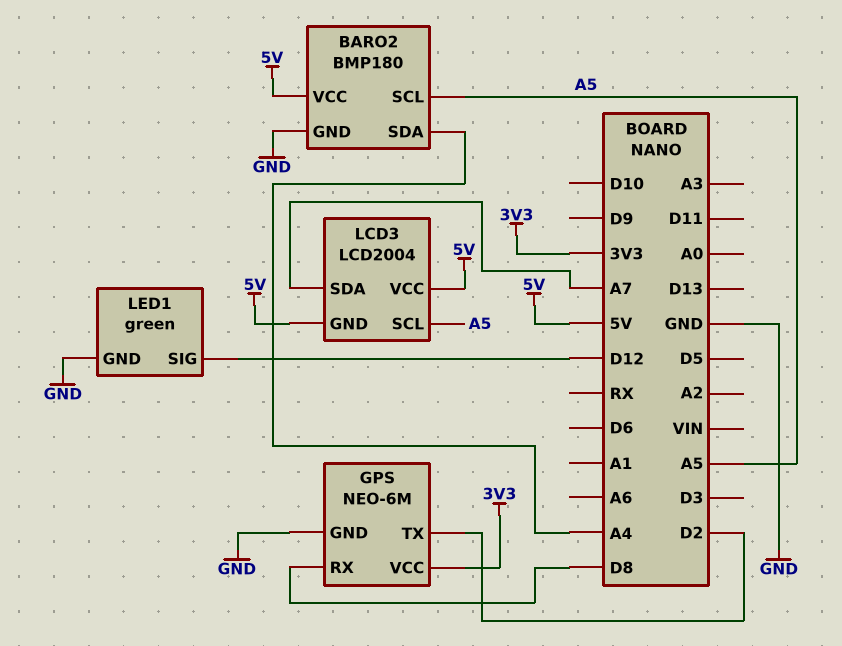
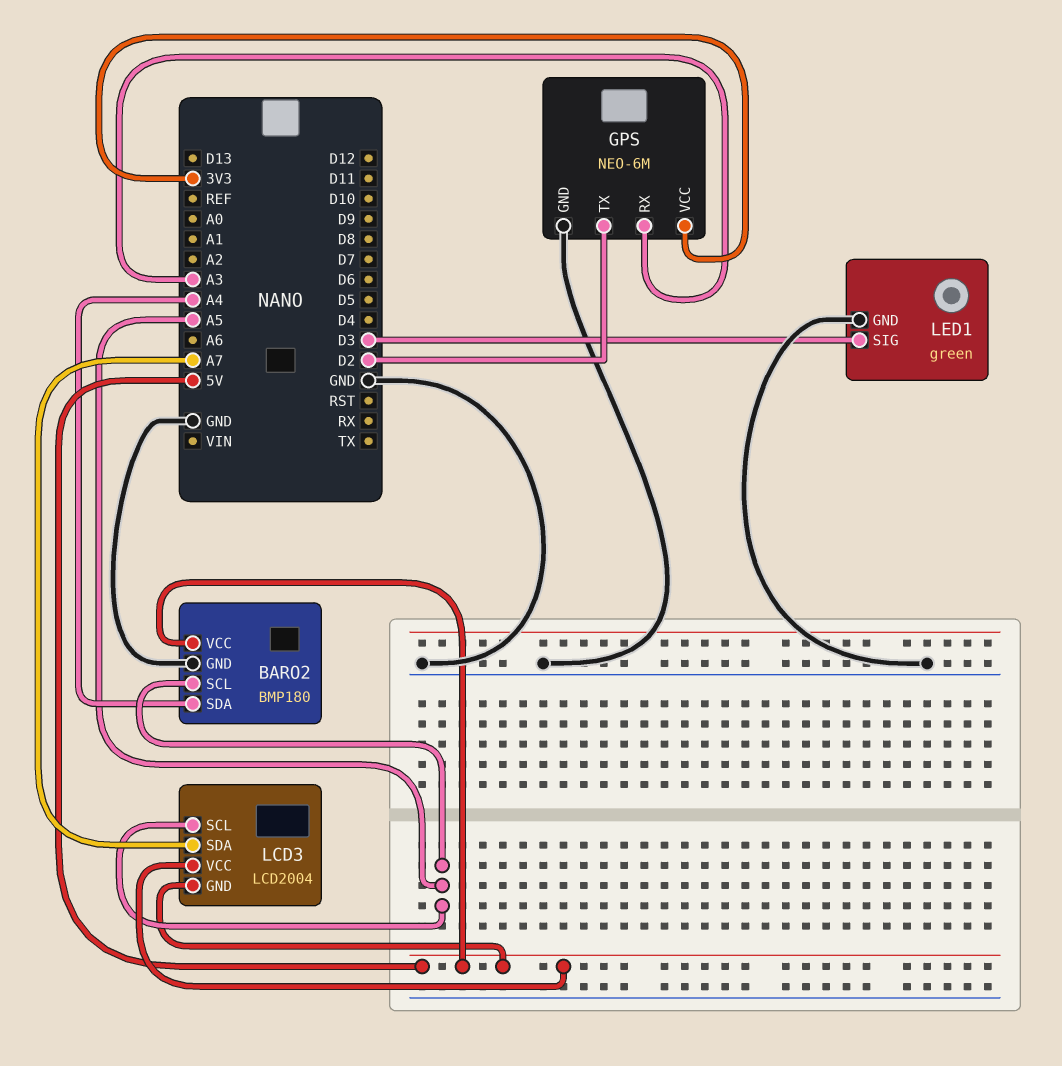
GPS pin RX: D8 -> A3
LED1 pin SIG: D12 -> D3

